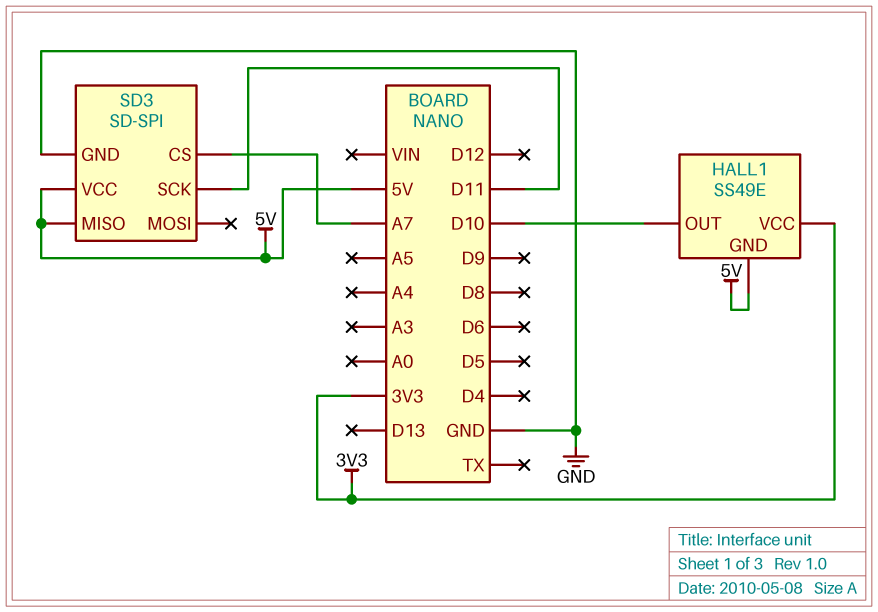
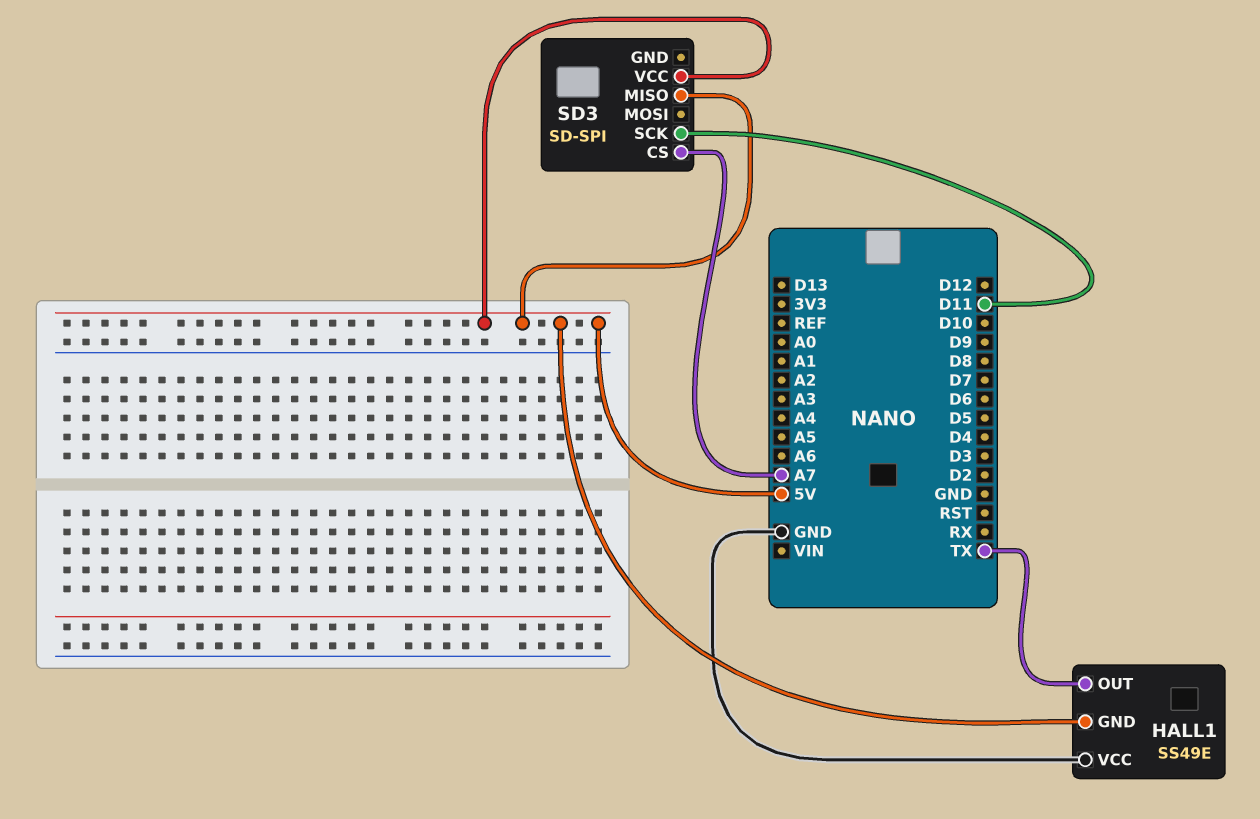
HALL1 pin OUT: D10 -> TX
HALL1 pin VCC: 3V3 -> GND
SD3 pin GND: GND -> none

